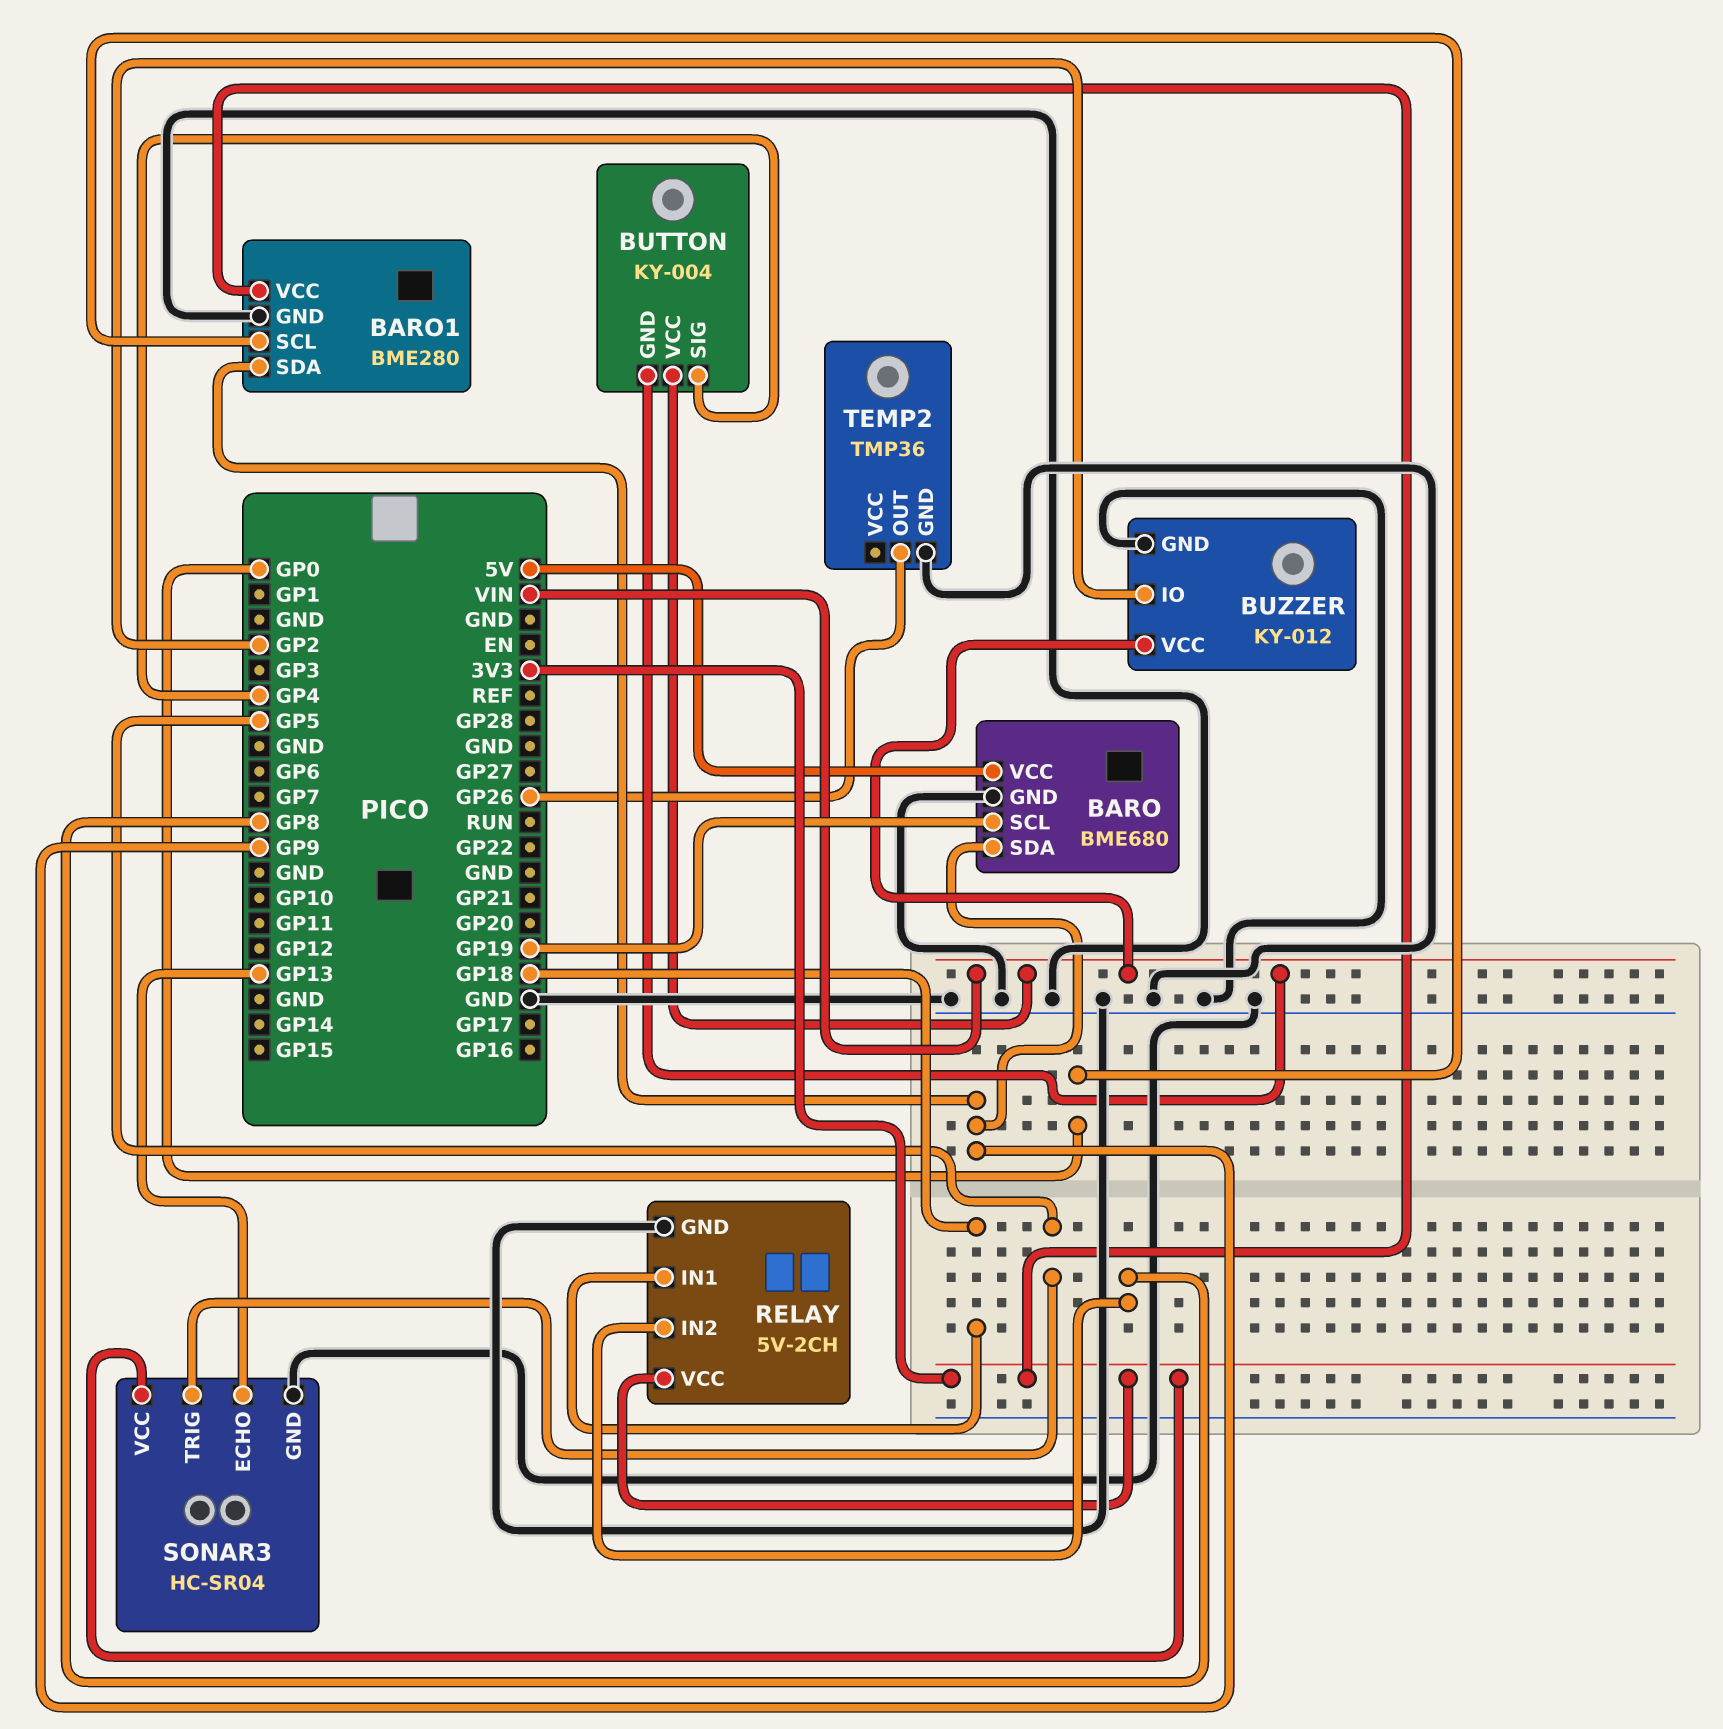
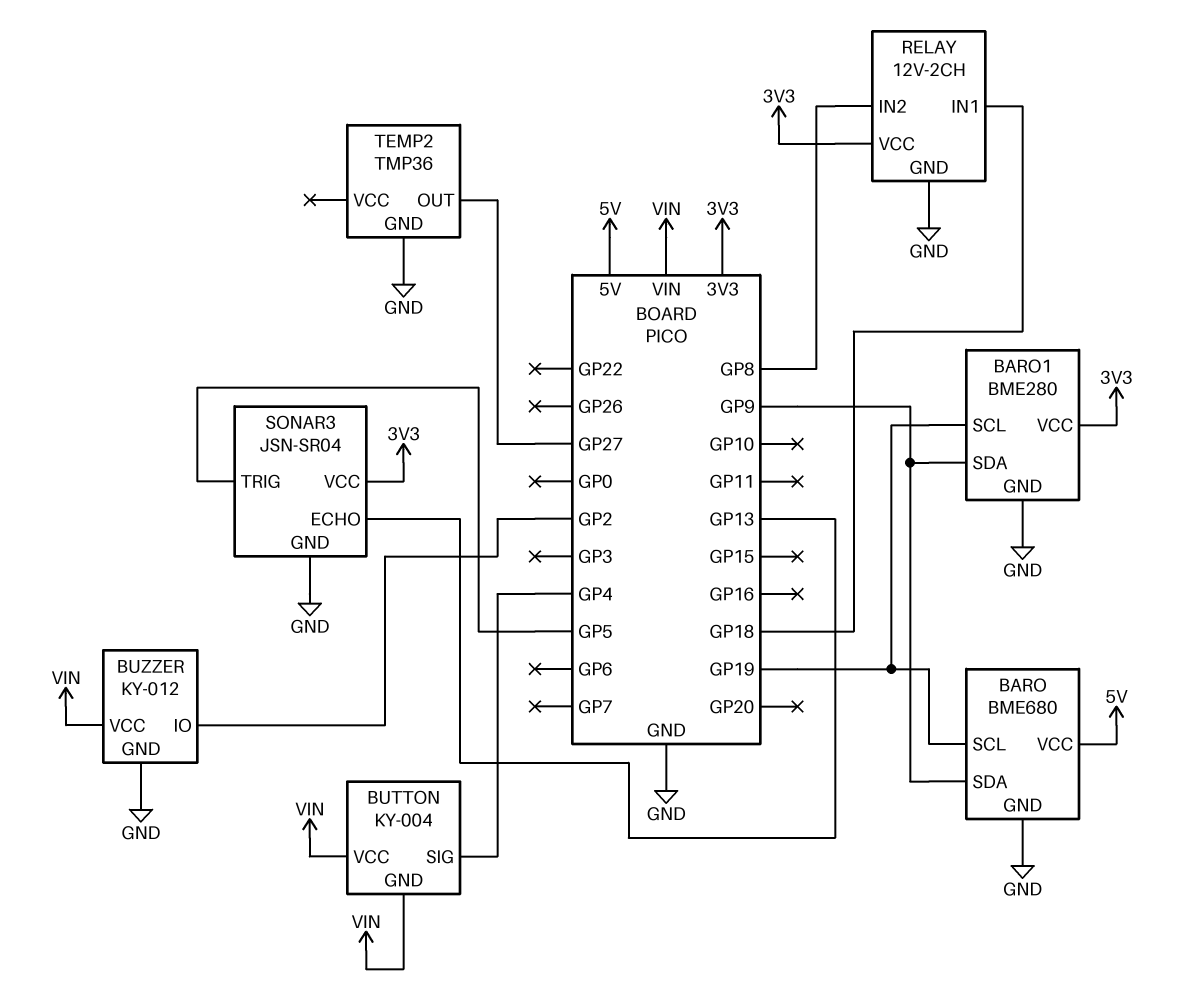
BARO1 pin SCL: GP0 -> GP19
RELAY: 5V-2CH -> 12V-2CH
SONAR3: HC-SR04 -> JSN-SR04
TEMP2 pin OUT: GP26 -> GP27

